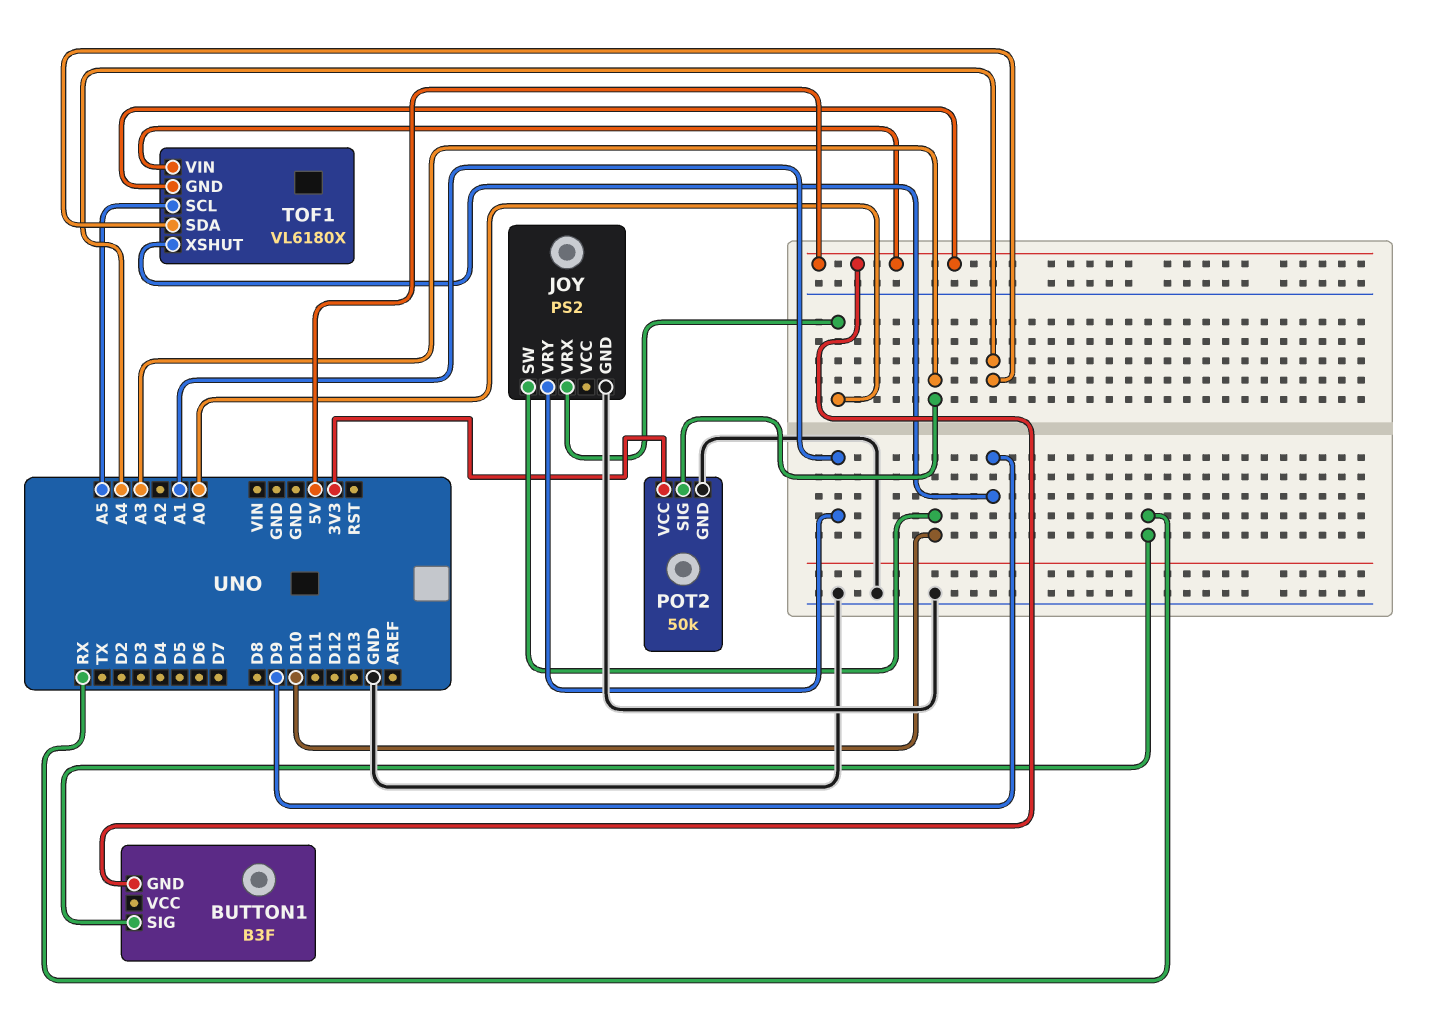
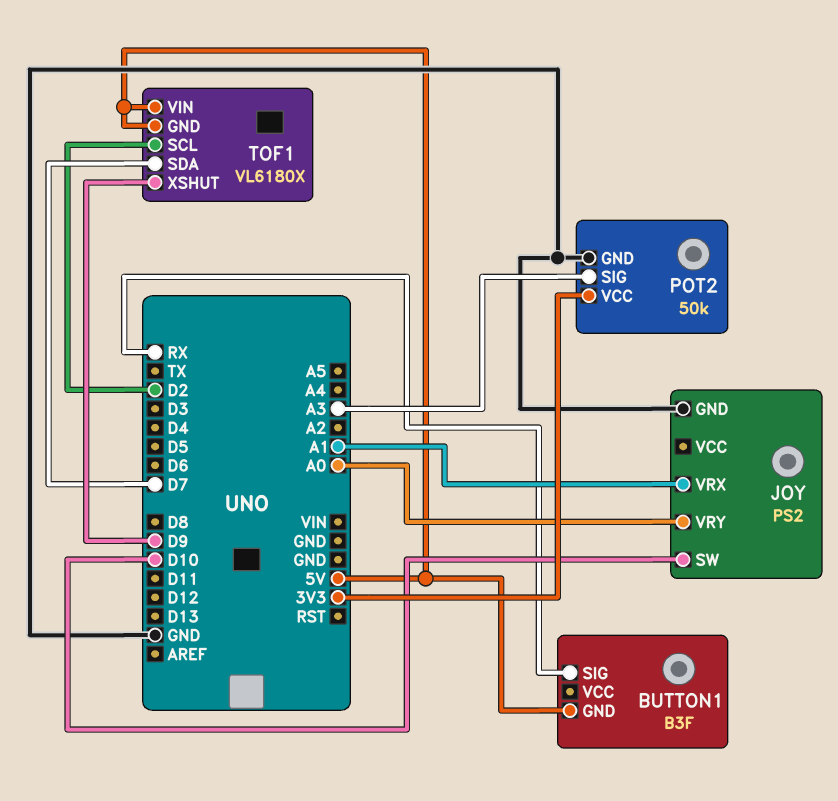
JOY pin VRX: A0 -> A1
JOY pin VRY: A1 -> A0
TOF1 pin SCL: A5 -> D2
TOF1 pin SDA: A4 -> D7

